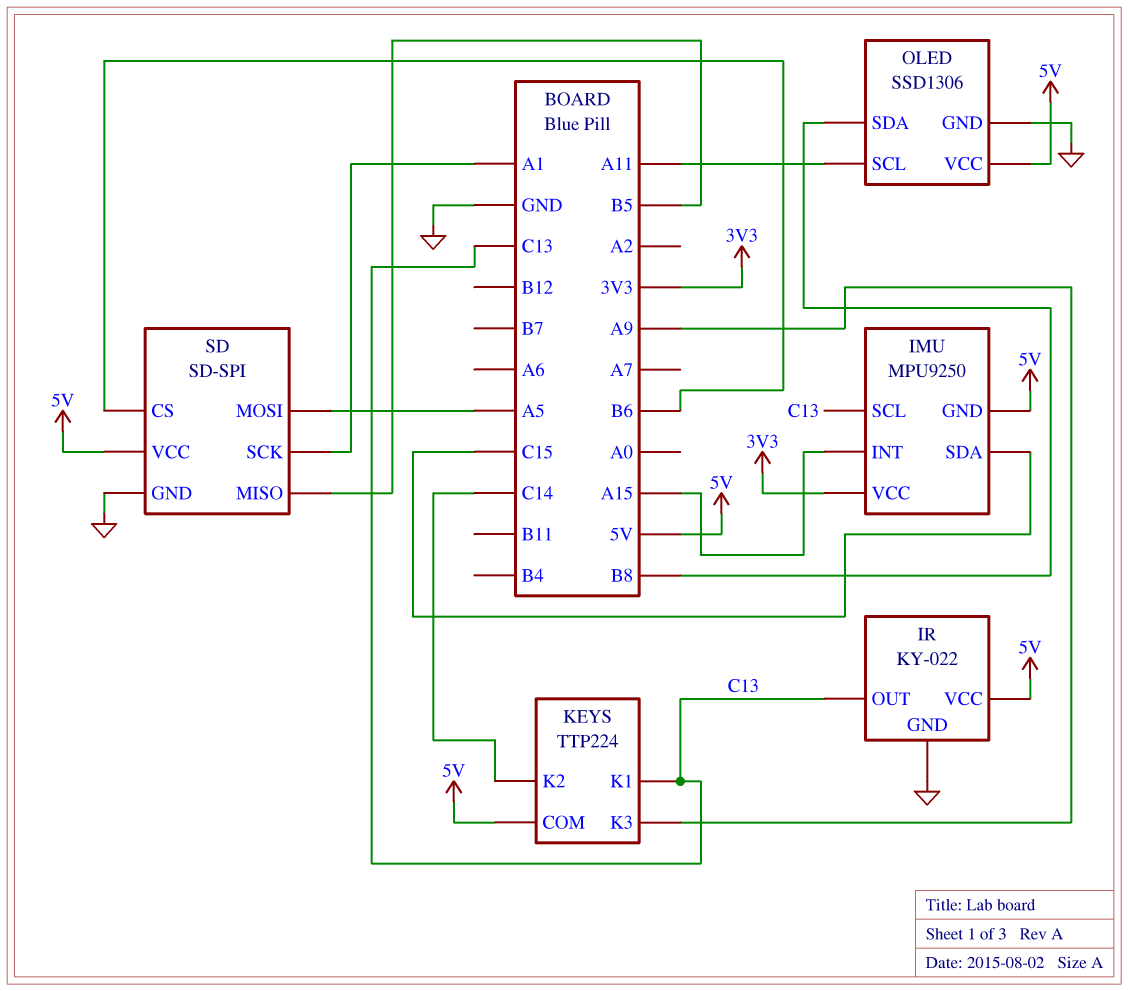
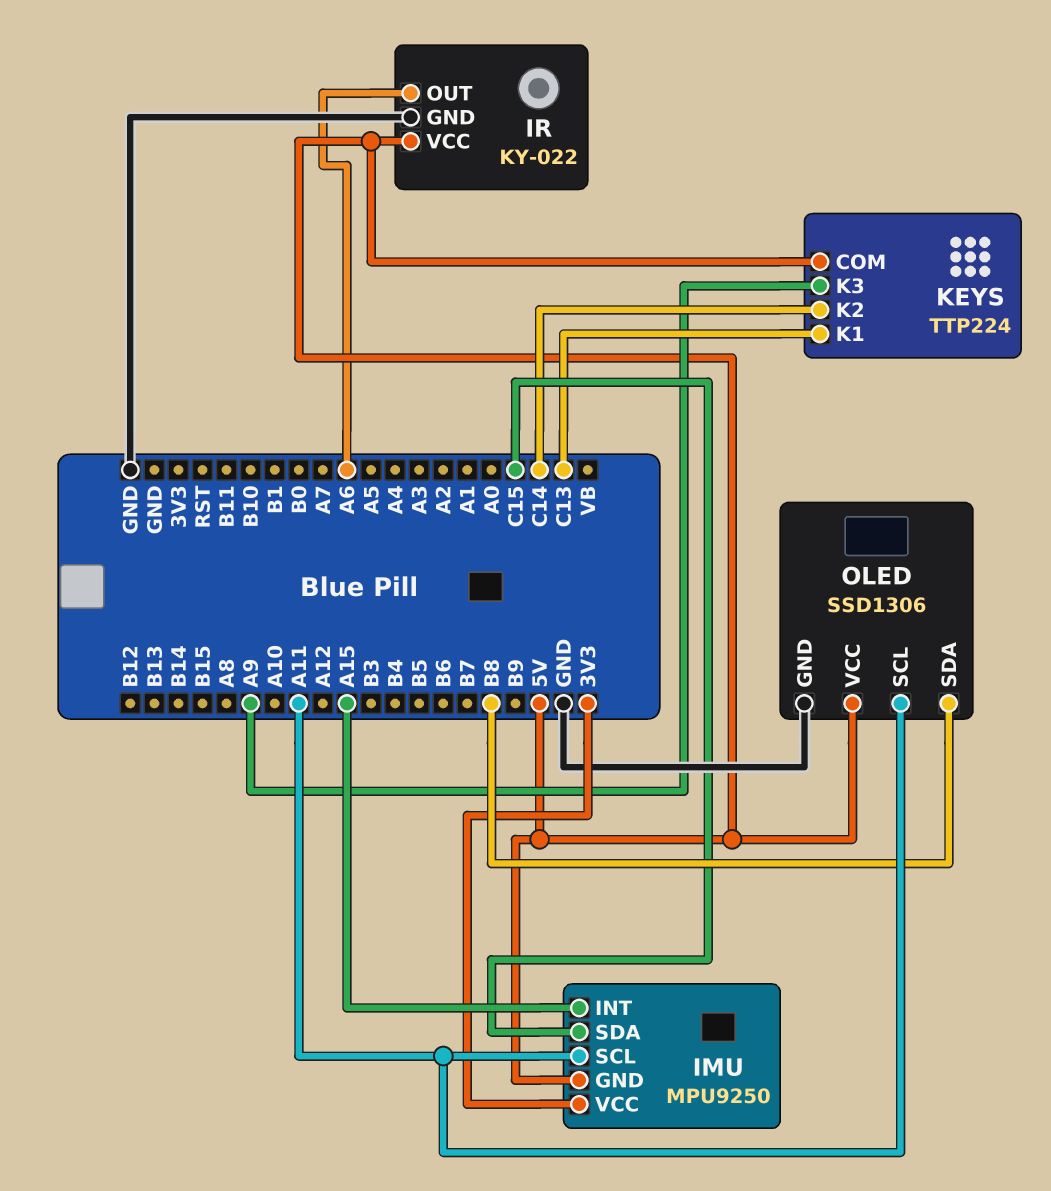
IMU pin SCL: C13 -> A11
IR pin OUT: C13 -> A6
SD: SD-SPI -> none
SD pin CS: B6 -> none
SD pin GND: GND -> none
SD pin MISO: B5 -> none
SD pin MOSI: A5 -> none
SD pin SCK: A1 -> none
SD pin VCC: 5V -> none

